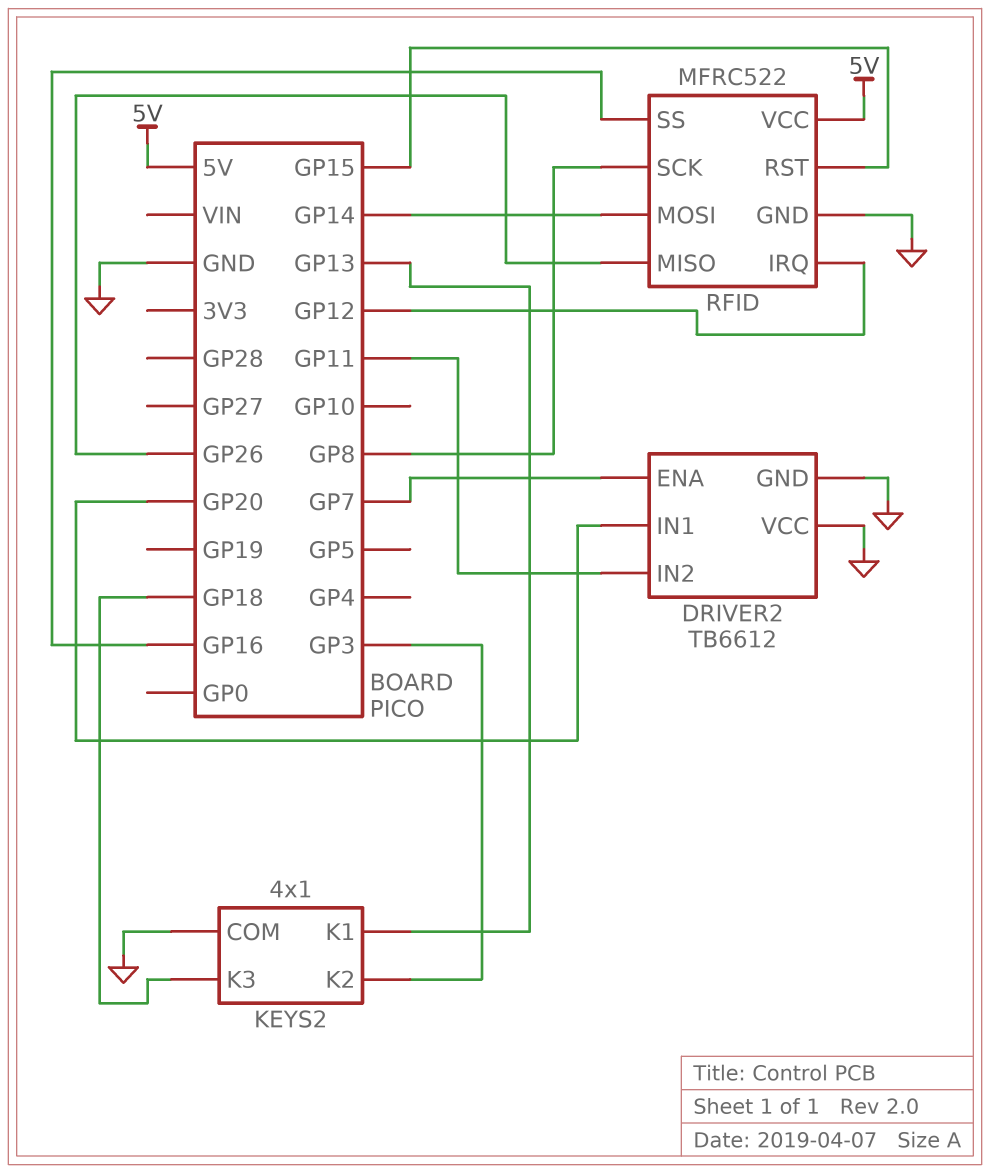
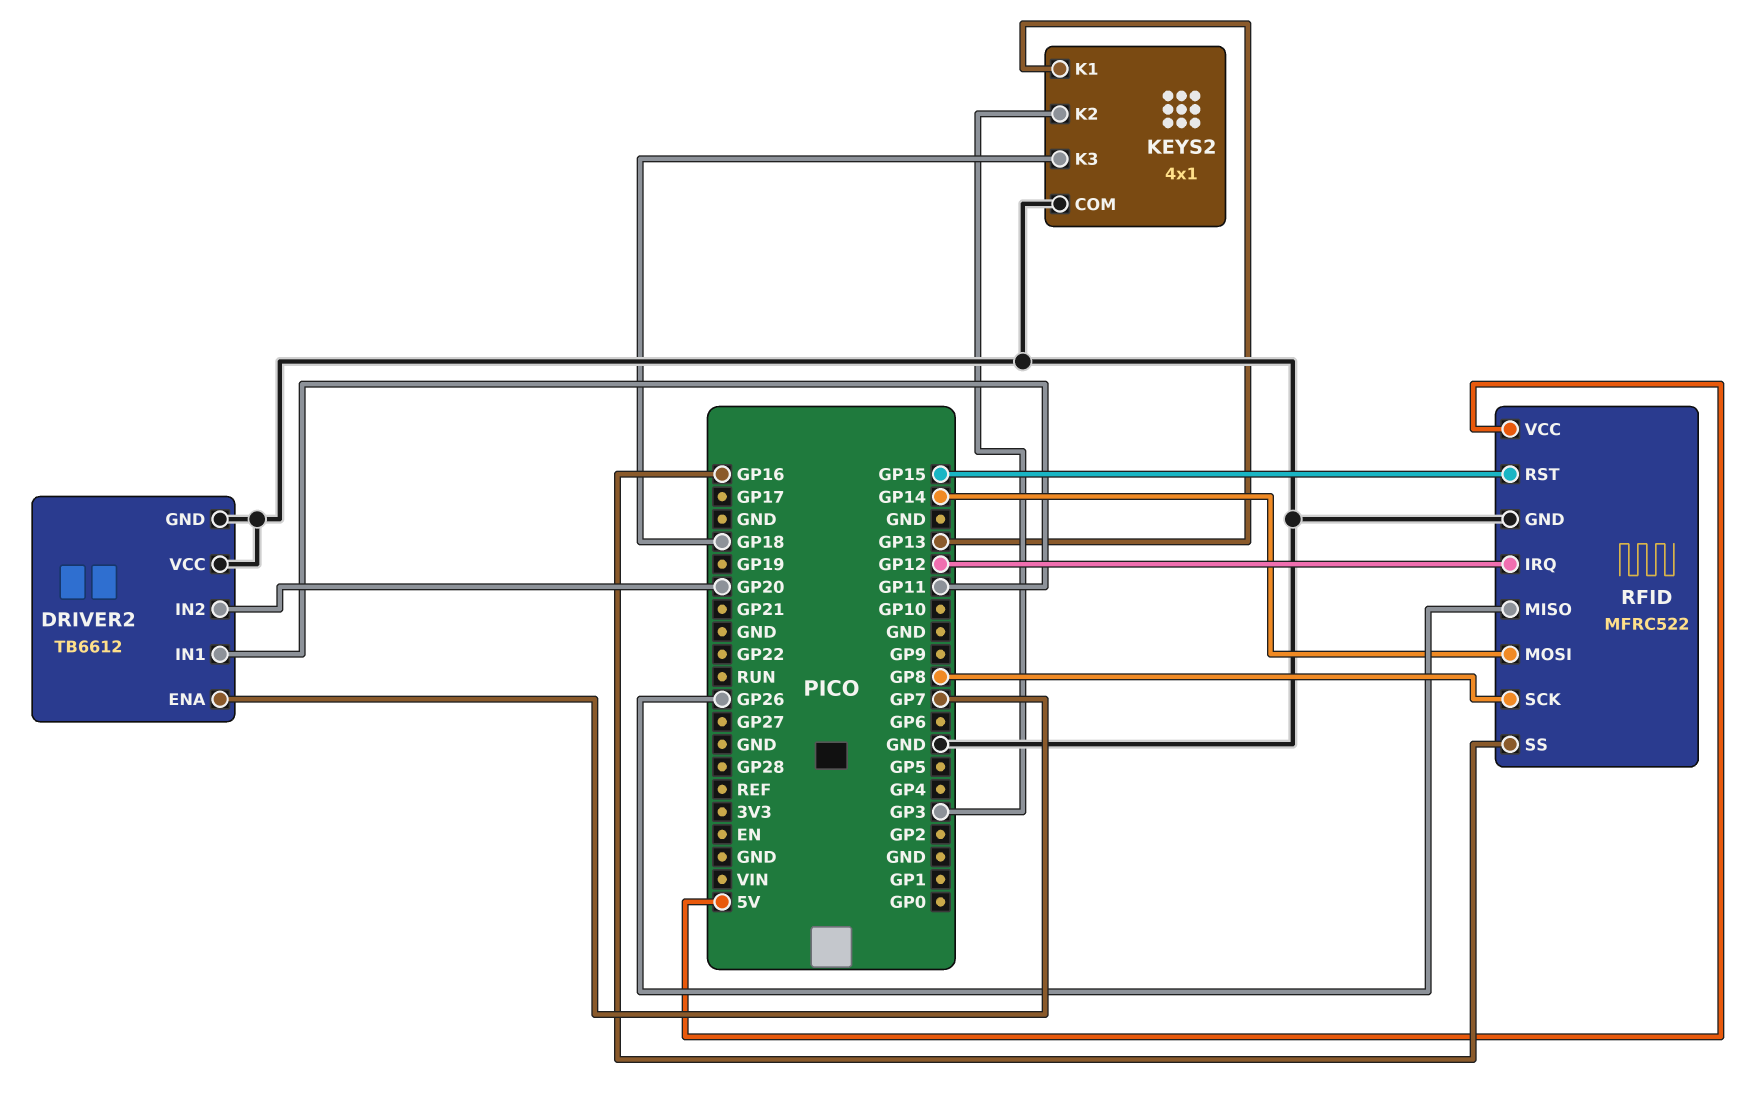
DRIVER2 pin IN1: GP20 -> GP11
DRIVER2 pin IN2: GP11 -> GP20

